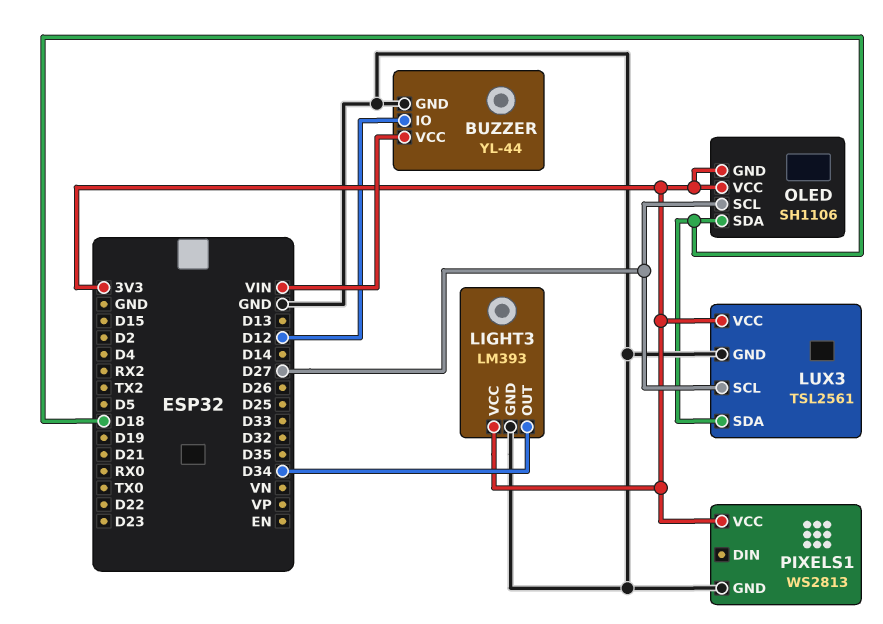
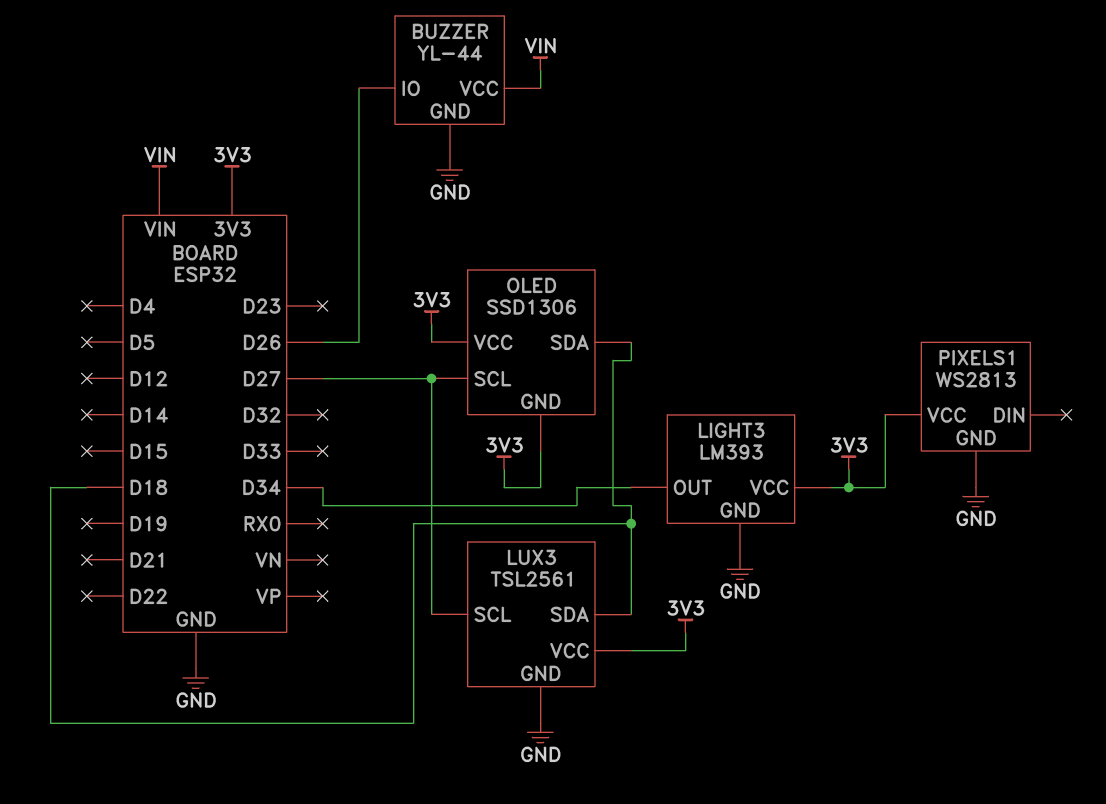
BUZZER pin IO: D12 -> D26
OLED: SH1106 -> SSD1306

